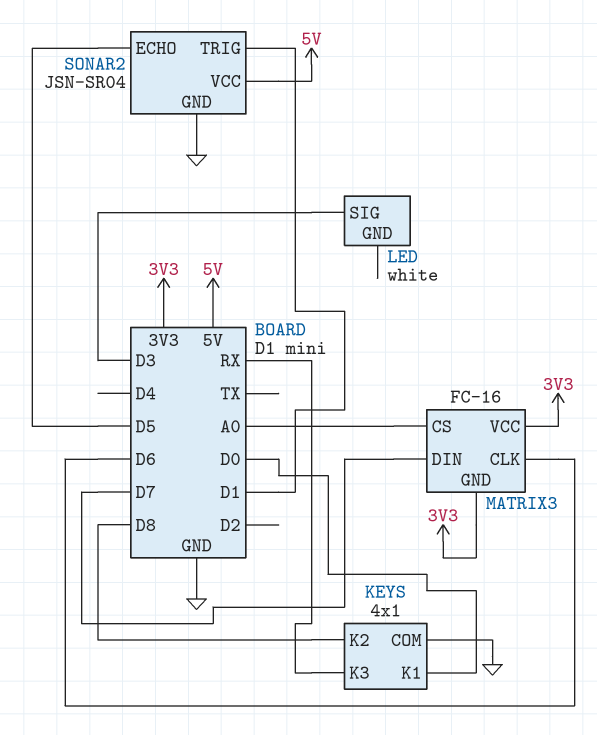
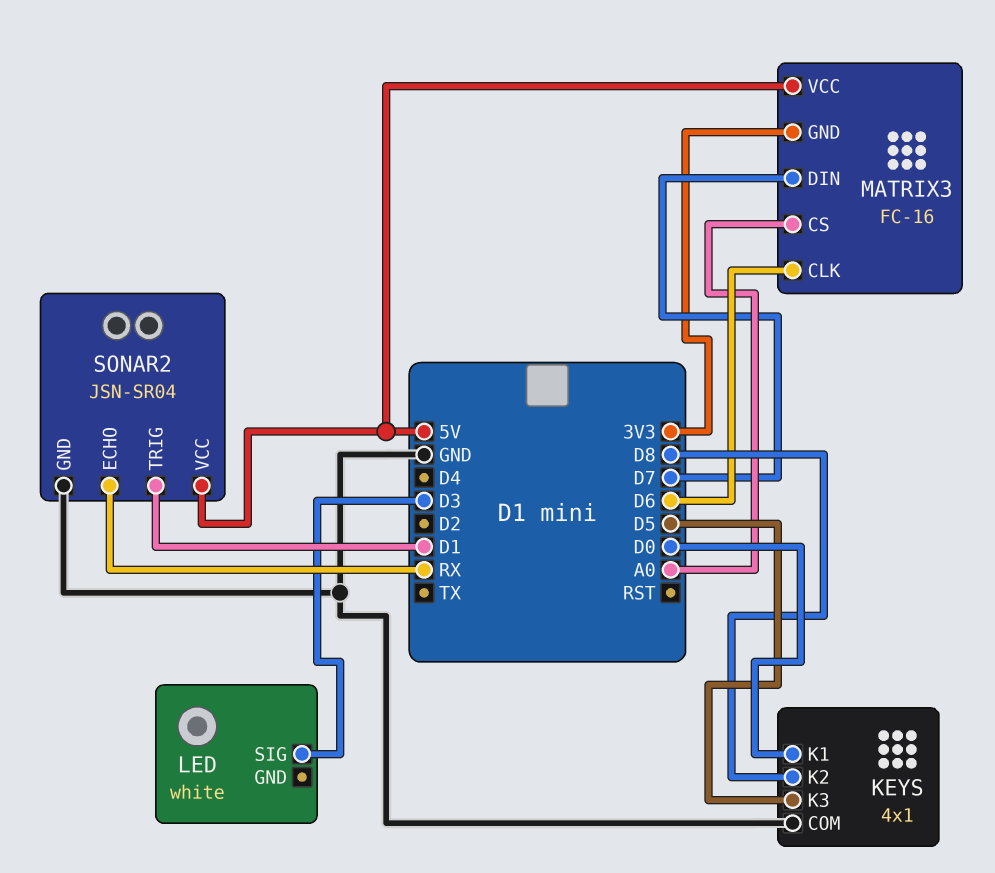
KEYS pin K3: RX -> D5
MATRIX3 pin VCC: 3V3 -> 5V
SONAR2 pin ECHO: D5 -> RX

